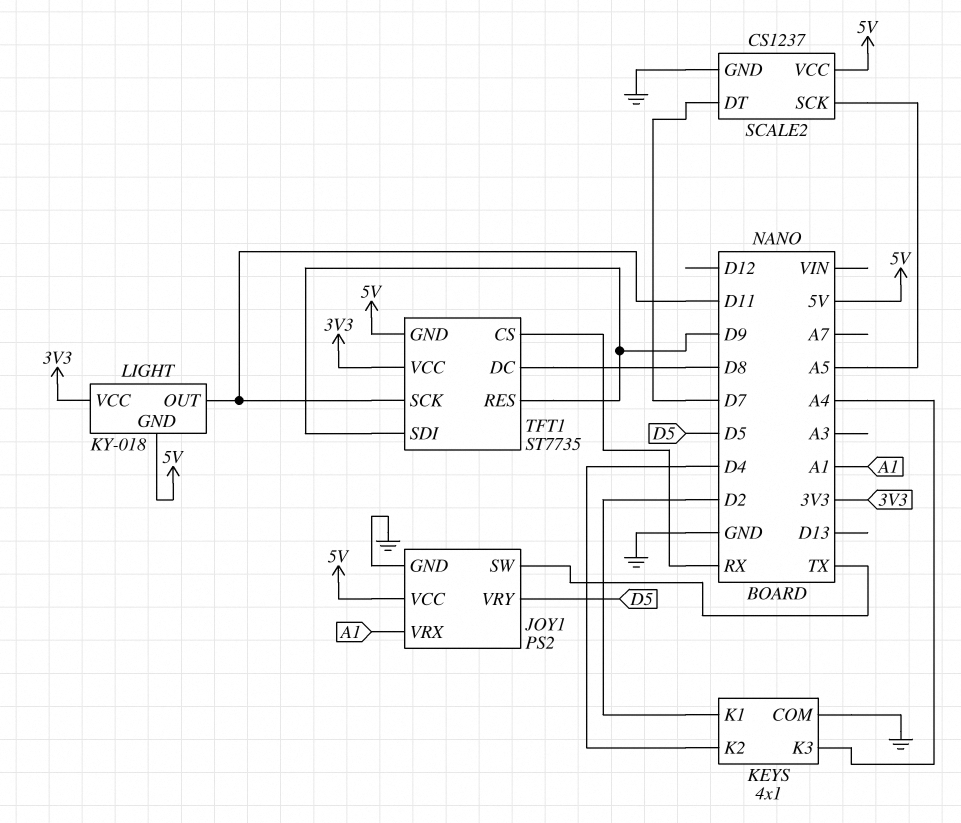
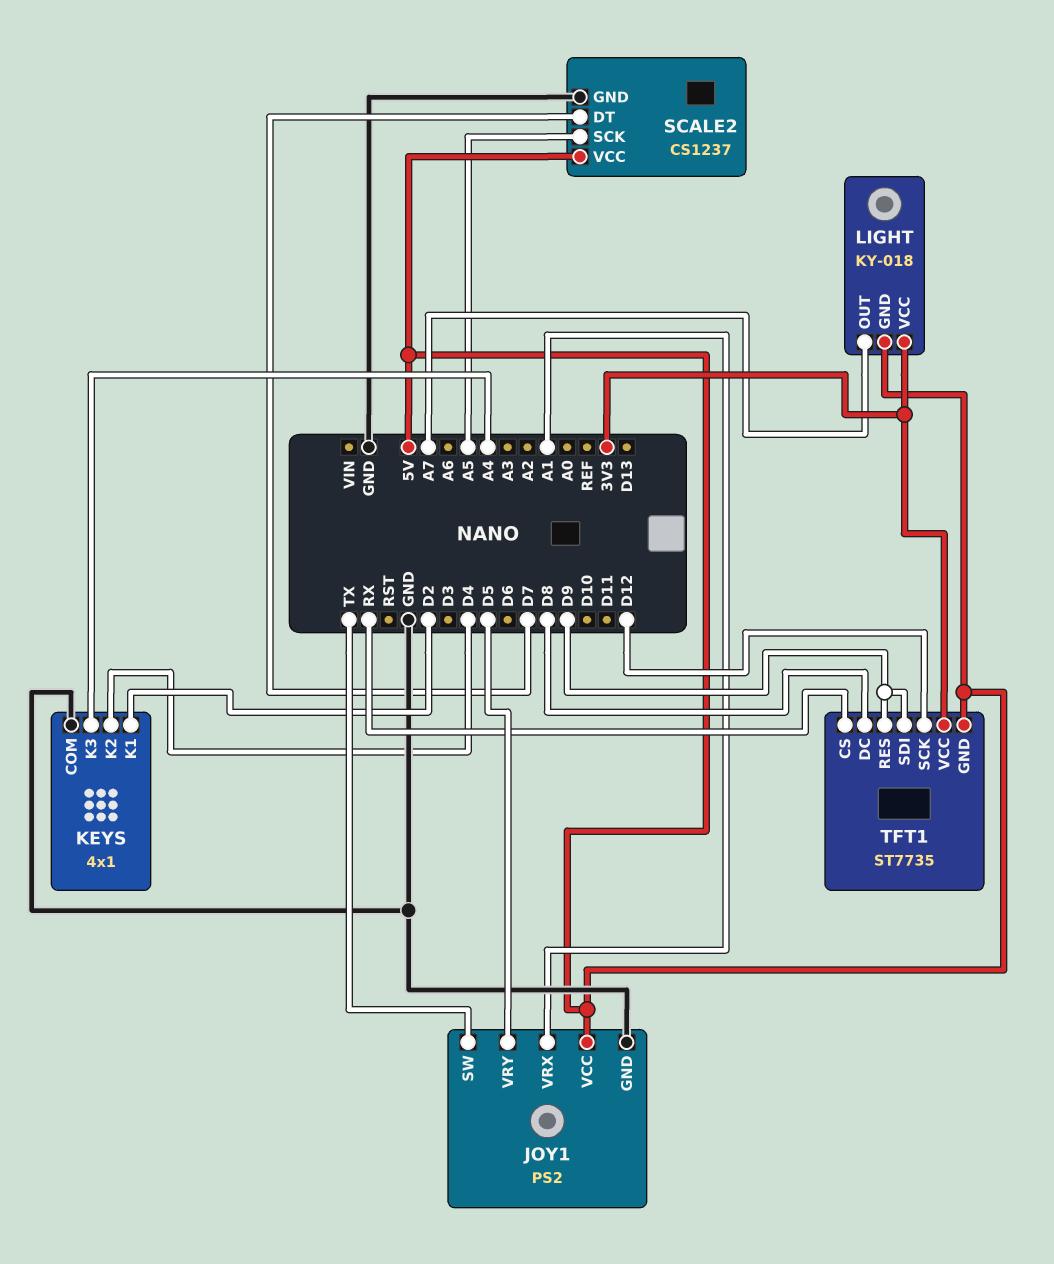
LIGHT pin OUT: D11 -> A7
TFT1 pin SCK: D11 -> D12

